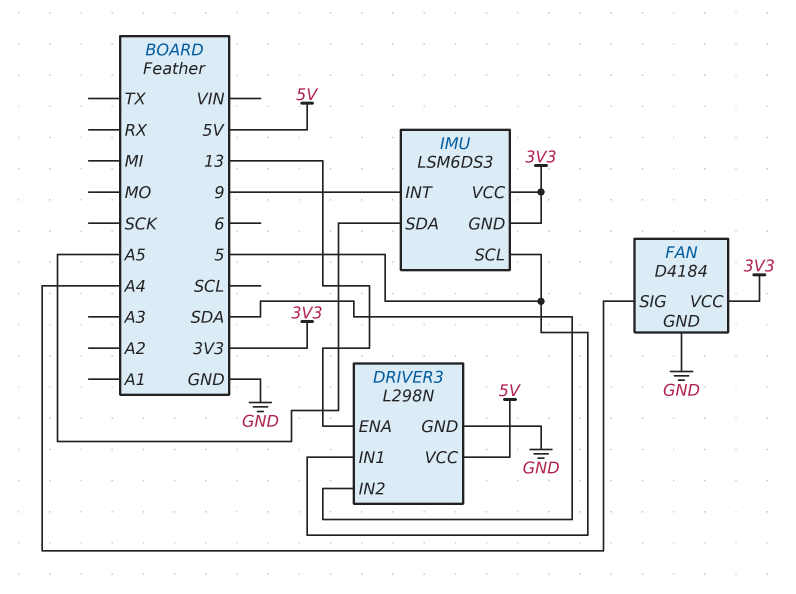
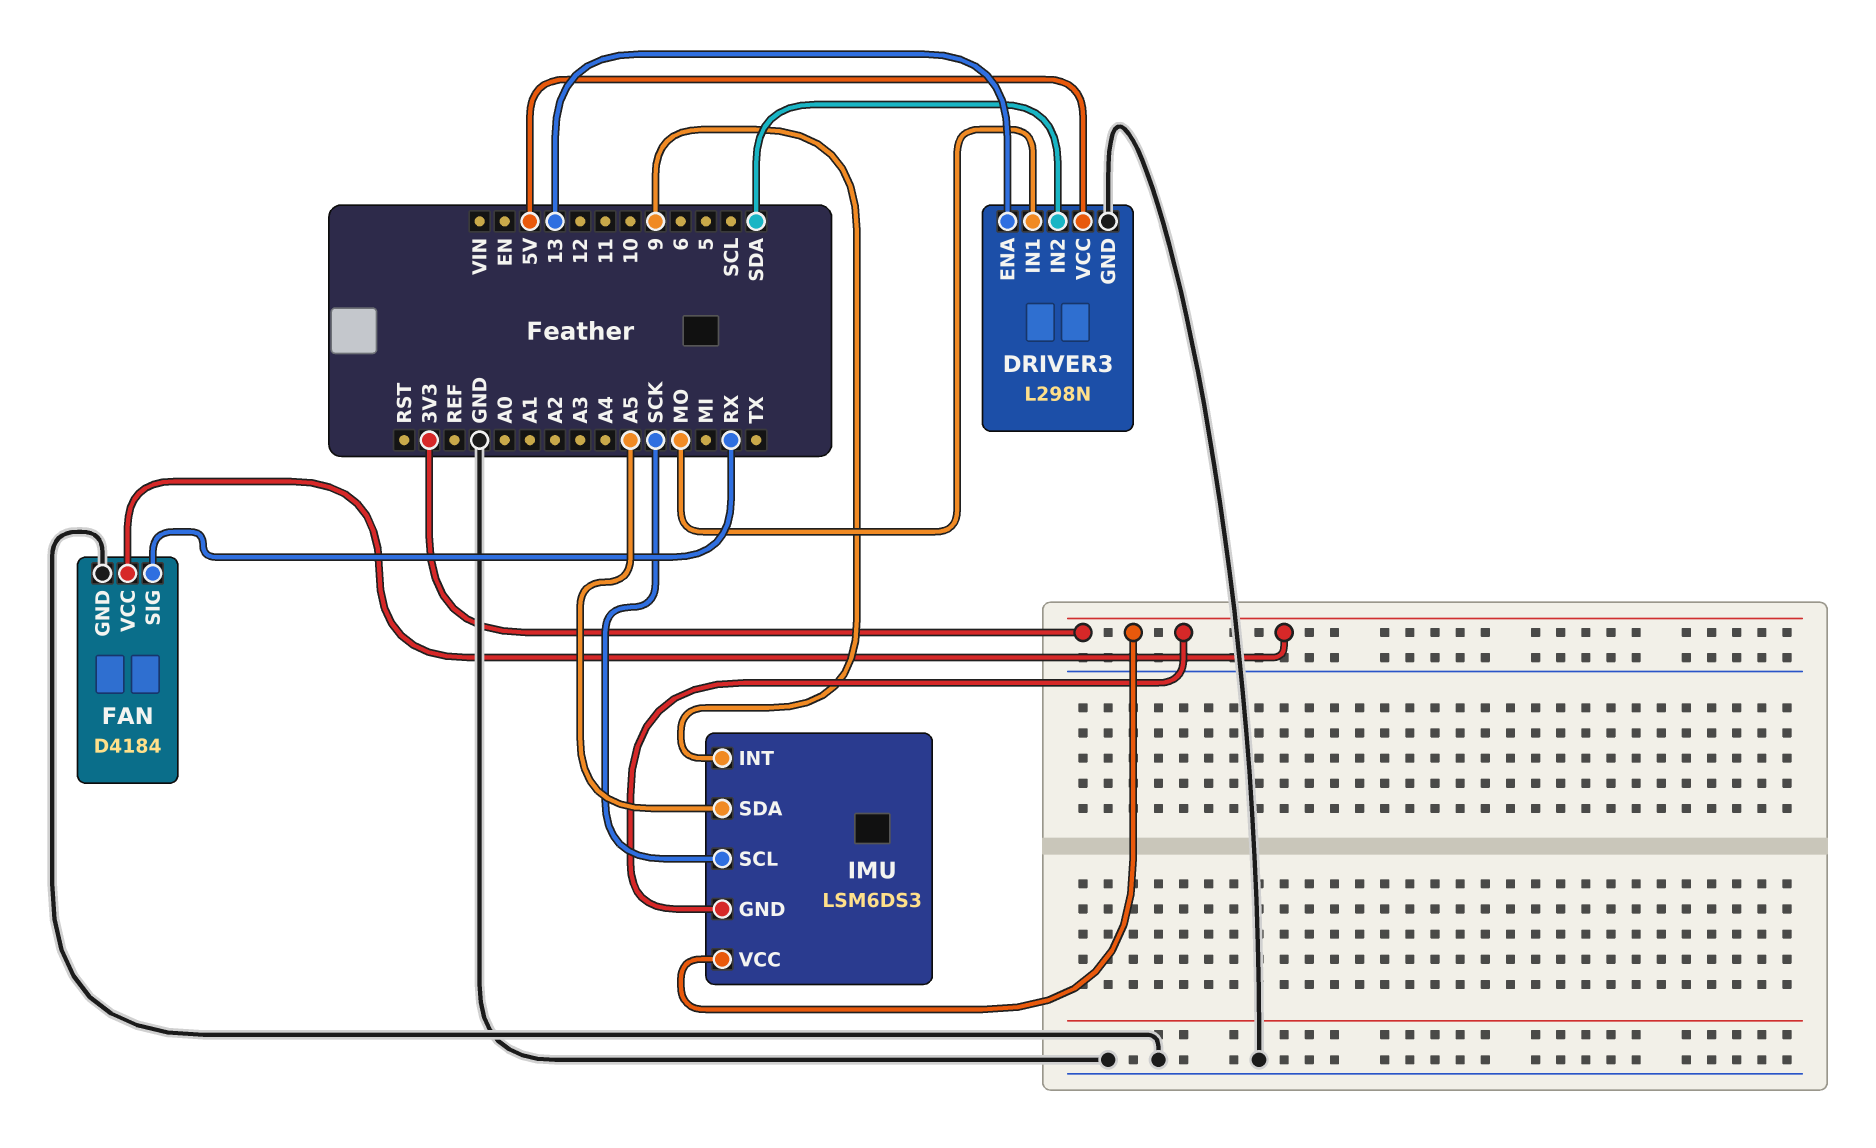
DRIVER3 pin IN1: 5 -> MO
FAN pin SIG: A4 -> RX
IMU pin SCL: 5 -> SCK

